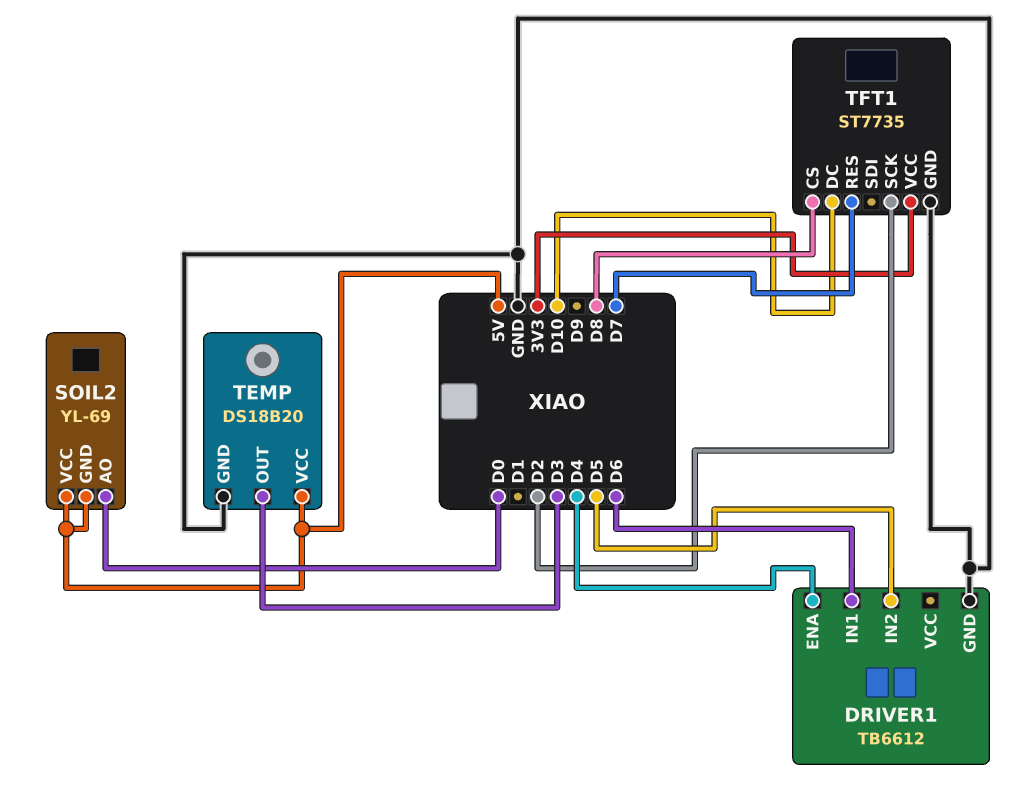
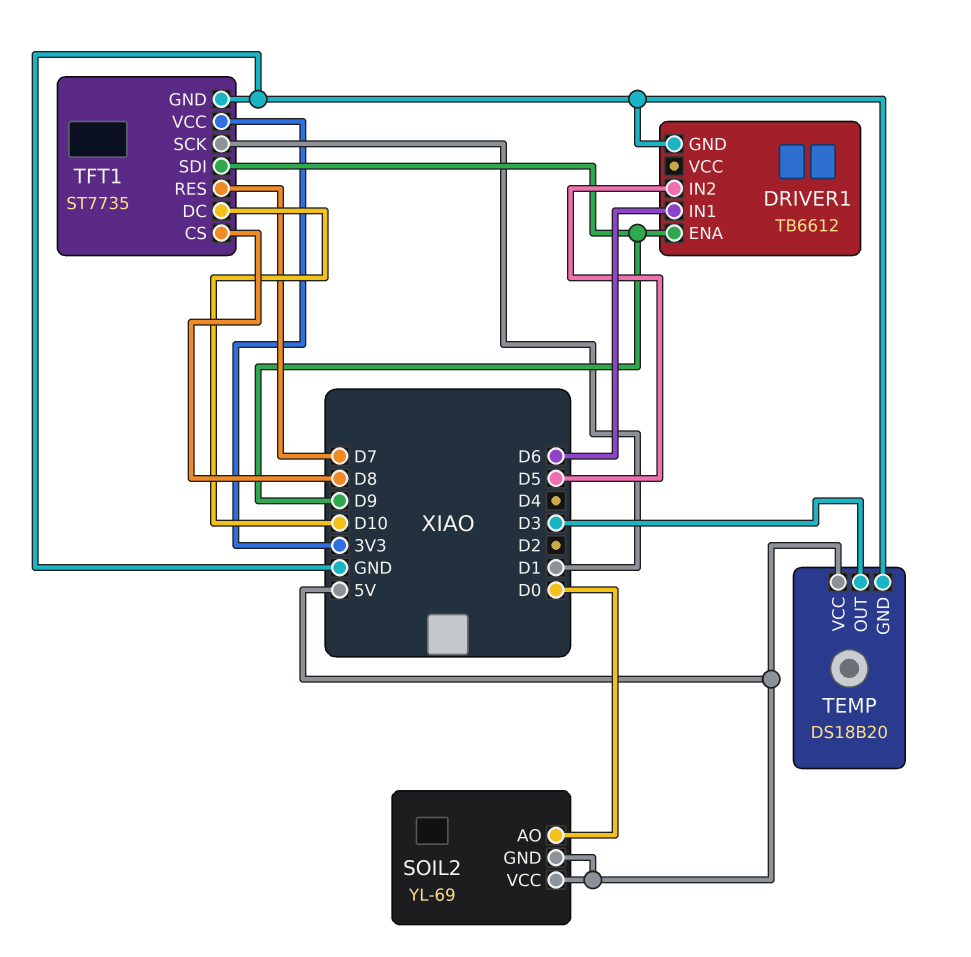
DRIVER1 pin ENA: D4 -> D9
TFT1 pin SCK: D2 -> D1
TFT1 pin SDI: none -> D9

